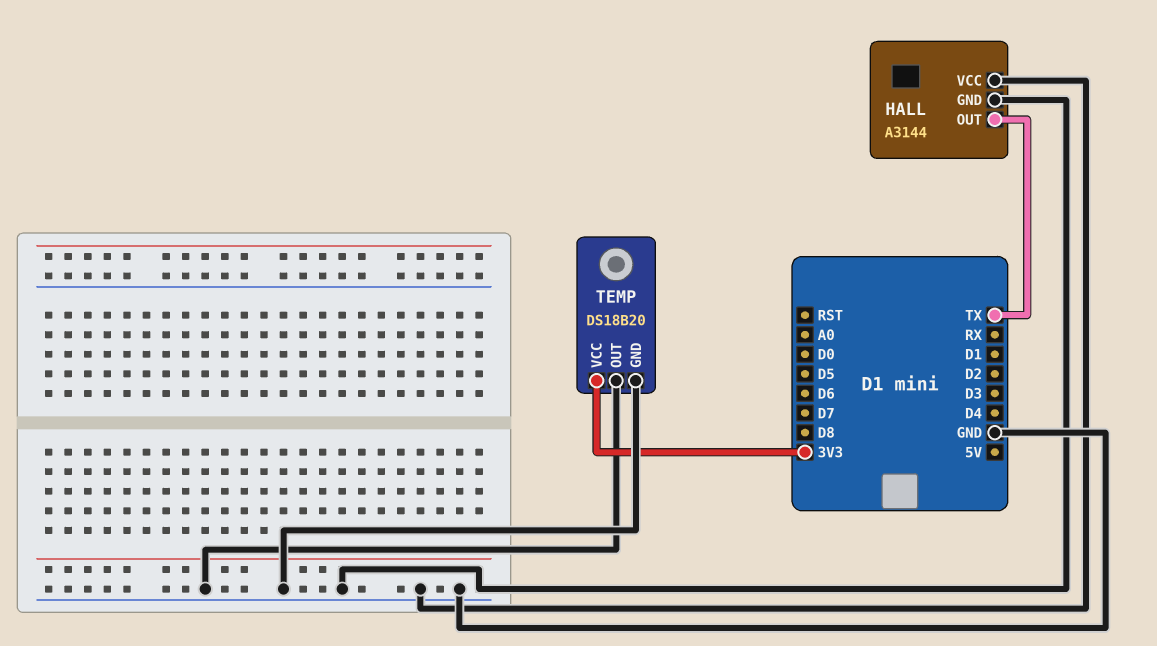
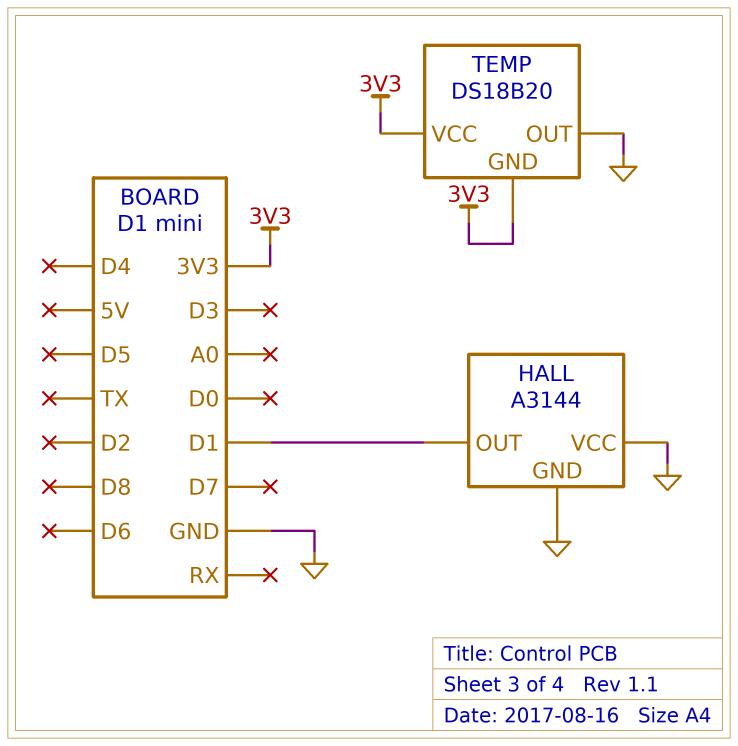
HALL pin OUT: TX -> D1
TEMP pin GND: GND -> 3V3

